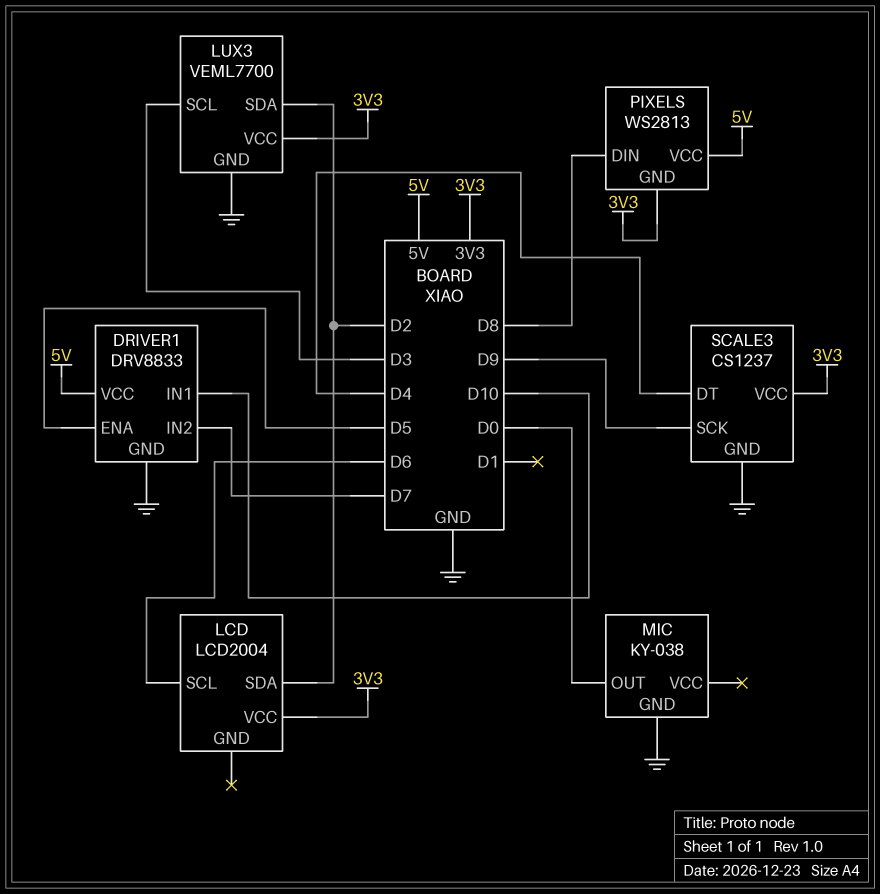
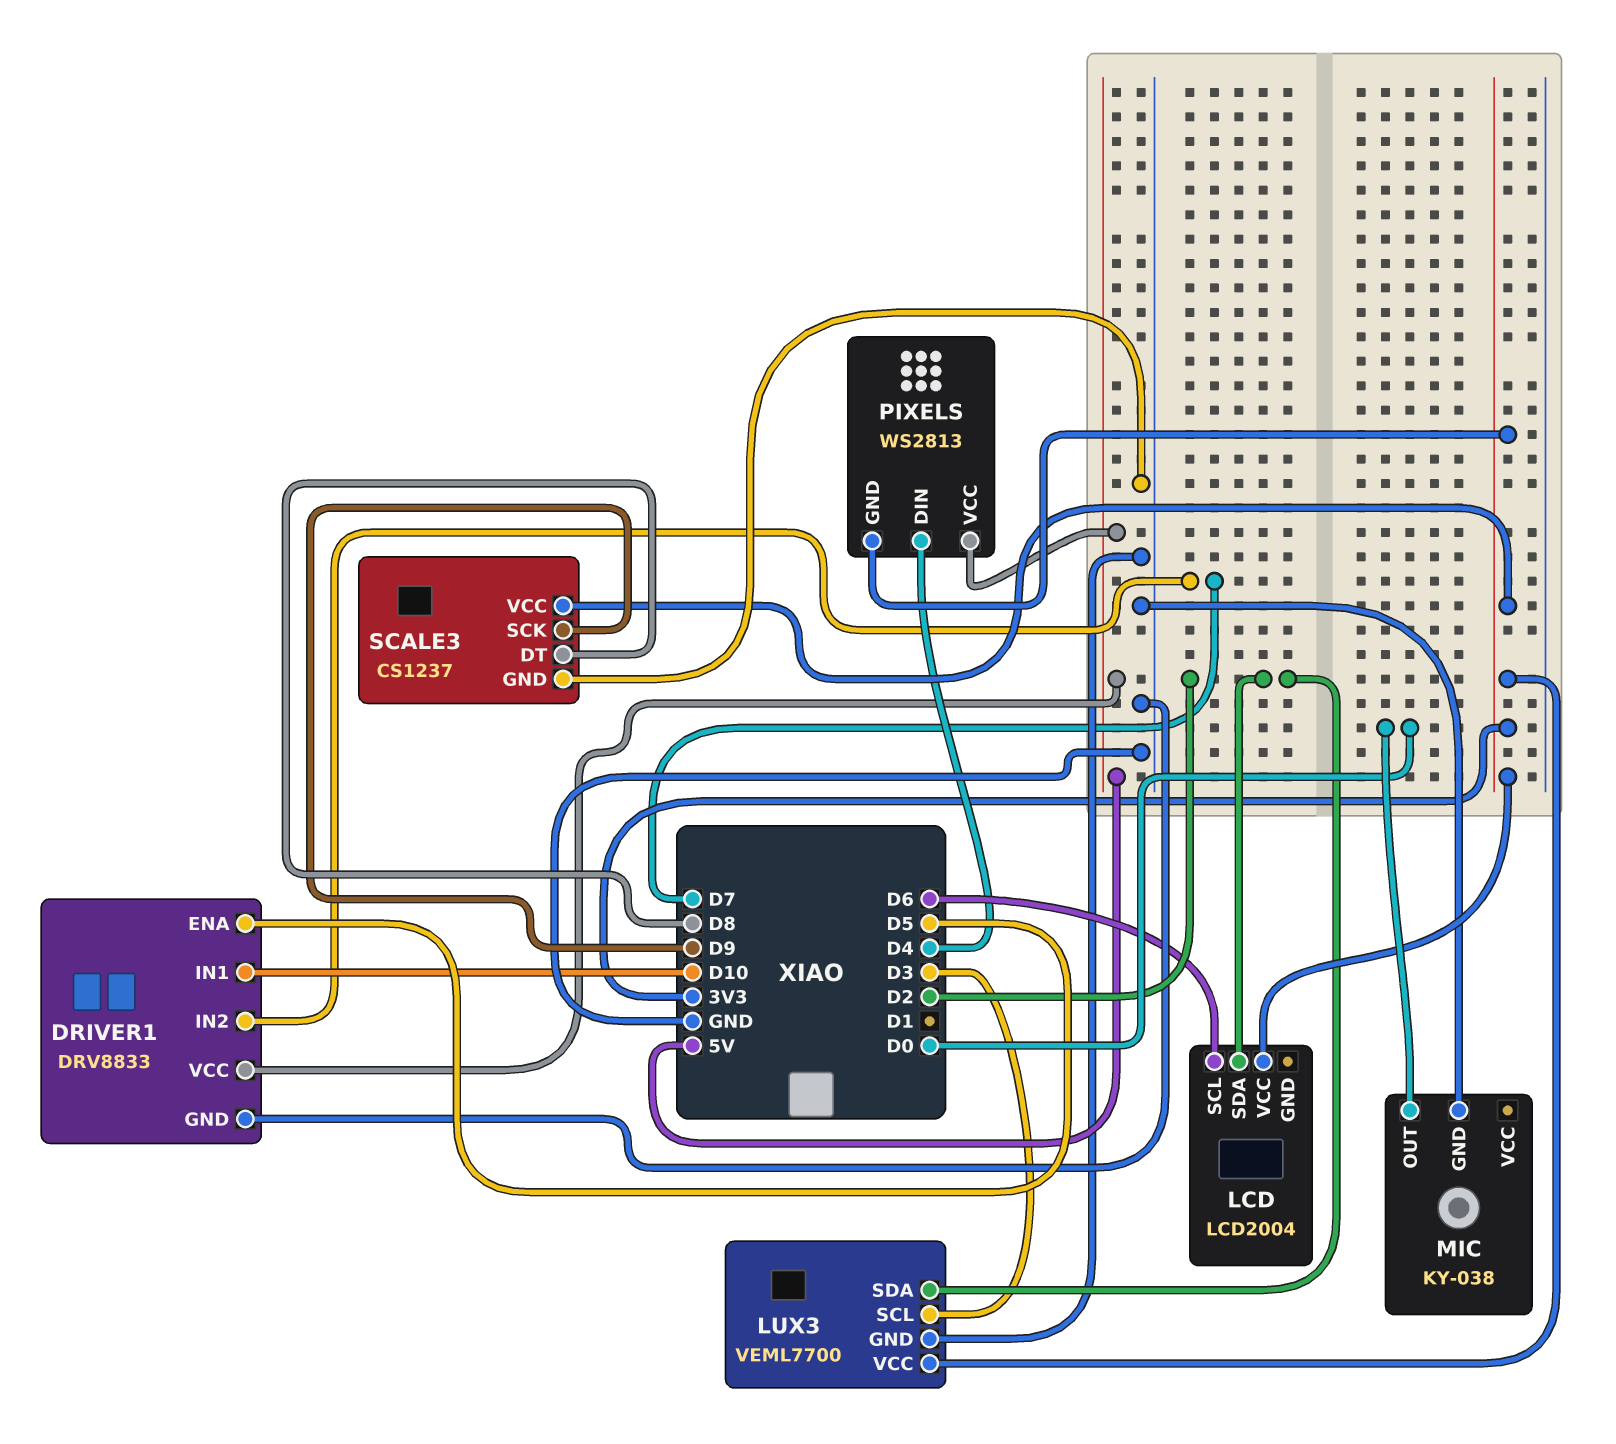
PIXELS pin DIN: D8 -> D4
SCALE3 pin DT: D4 -> D8

